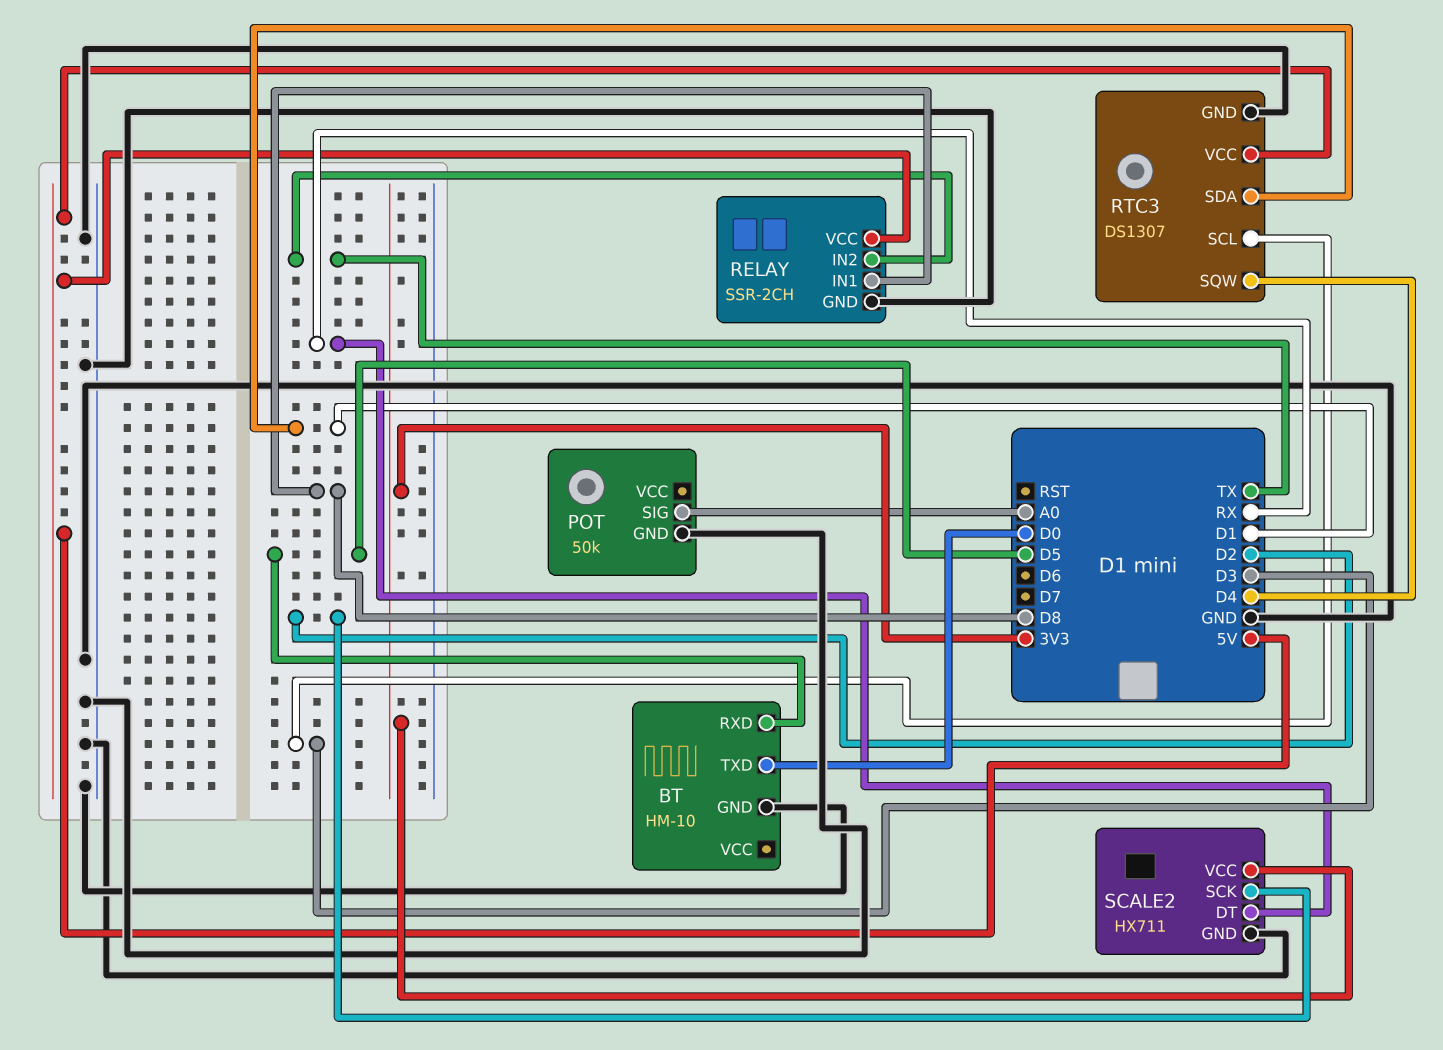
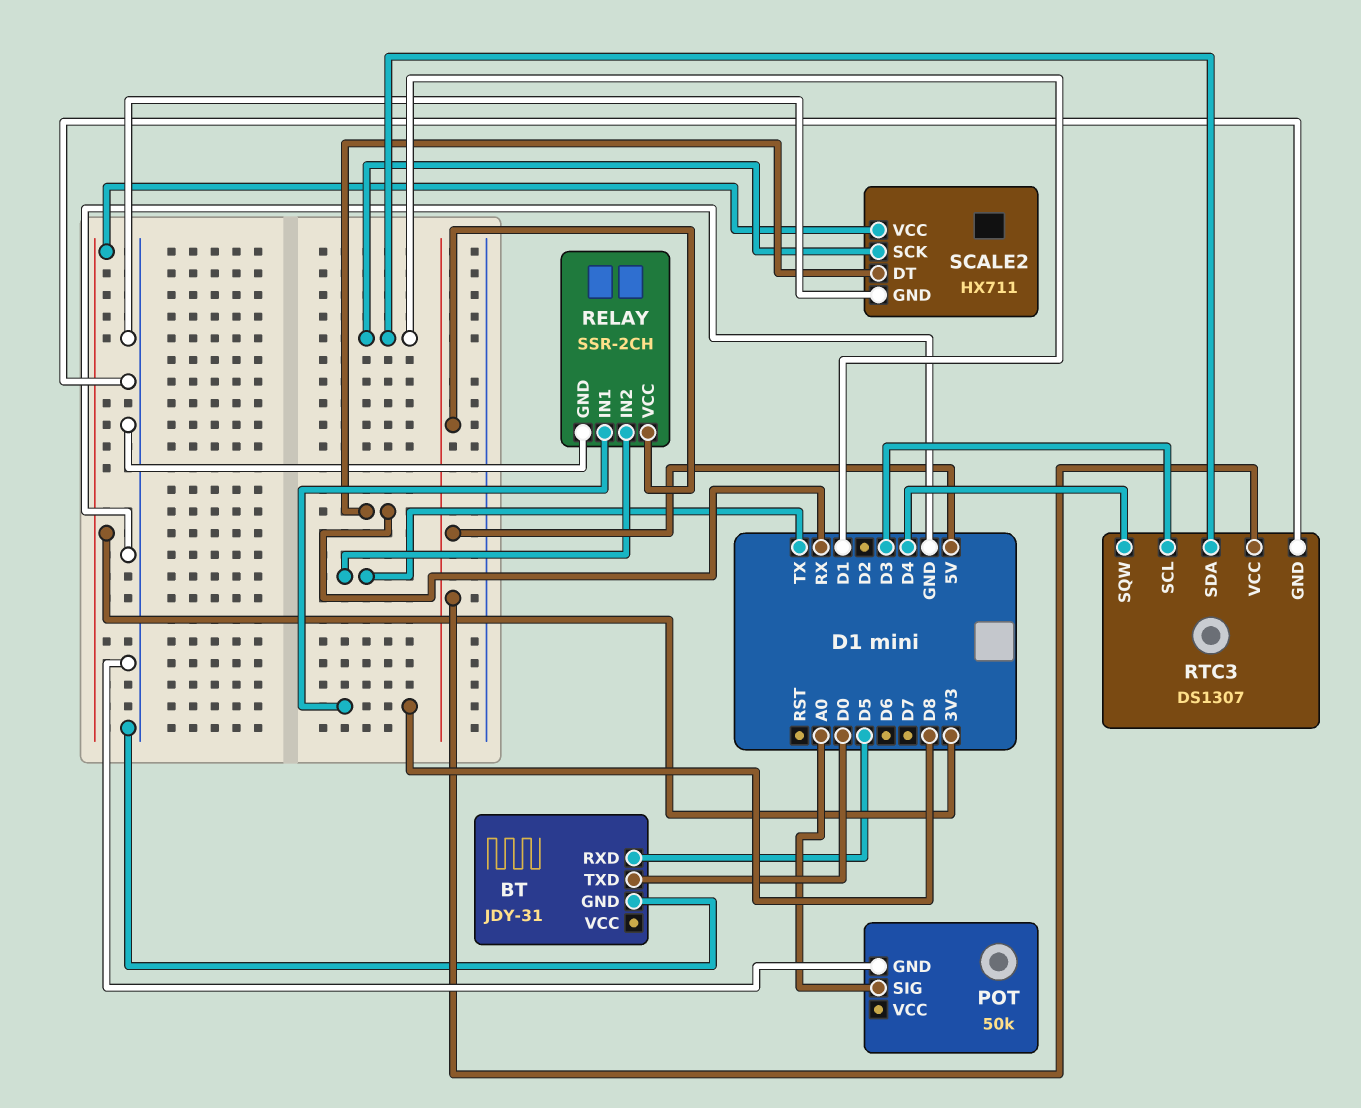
BT: HM-10 -> JDY-31
SCALE2 pin SCK: D2 -> D1

